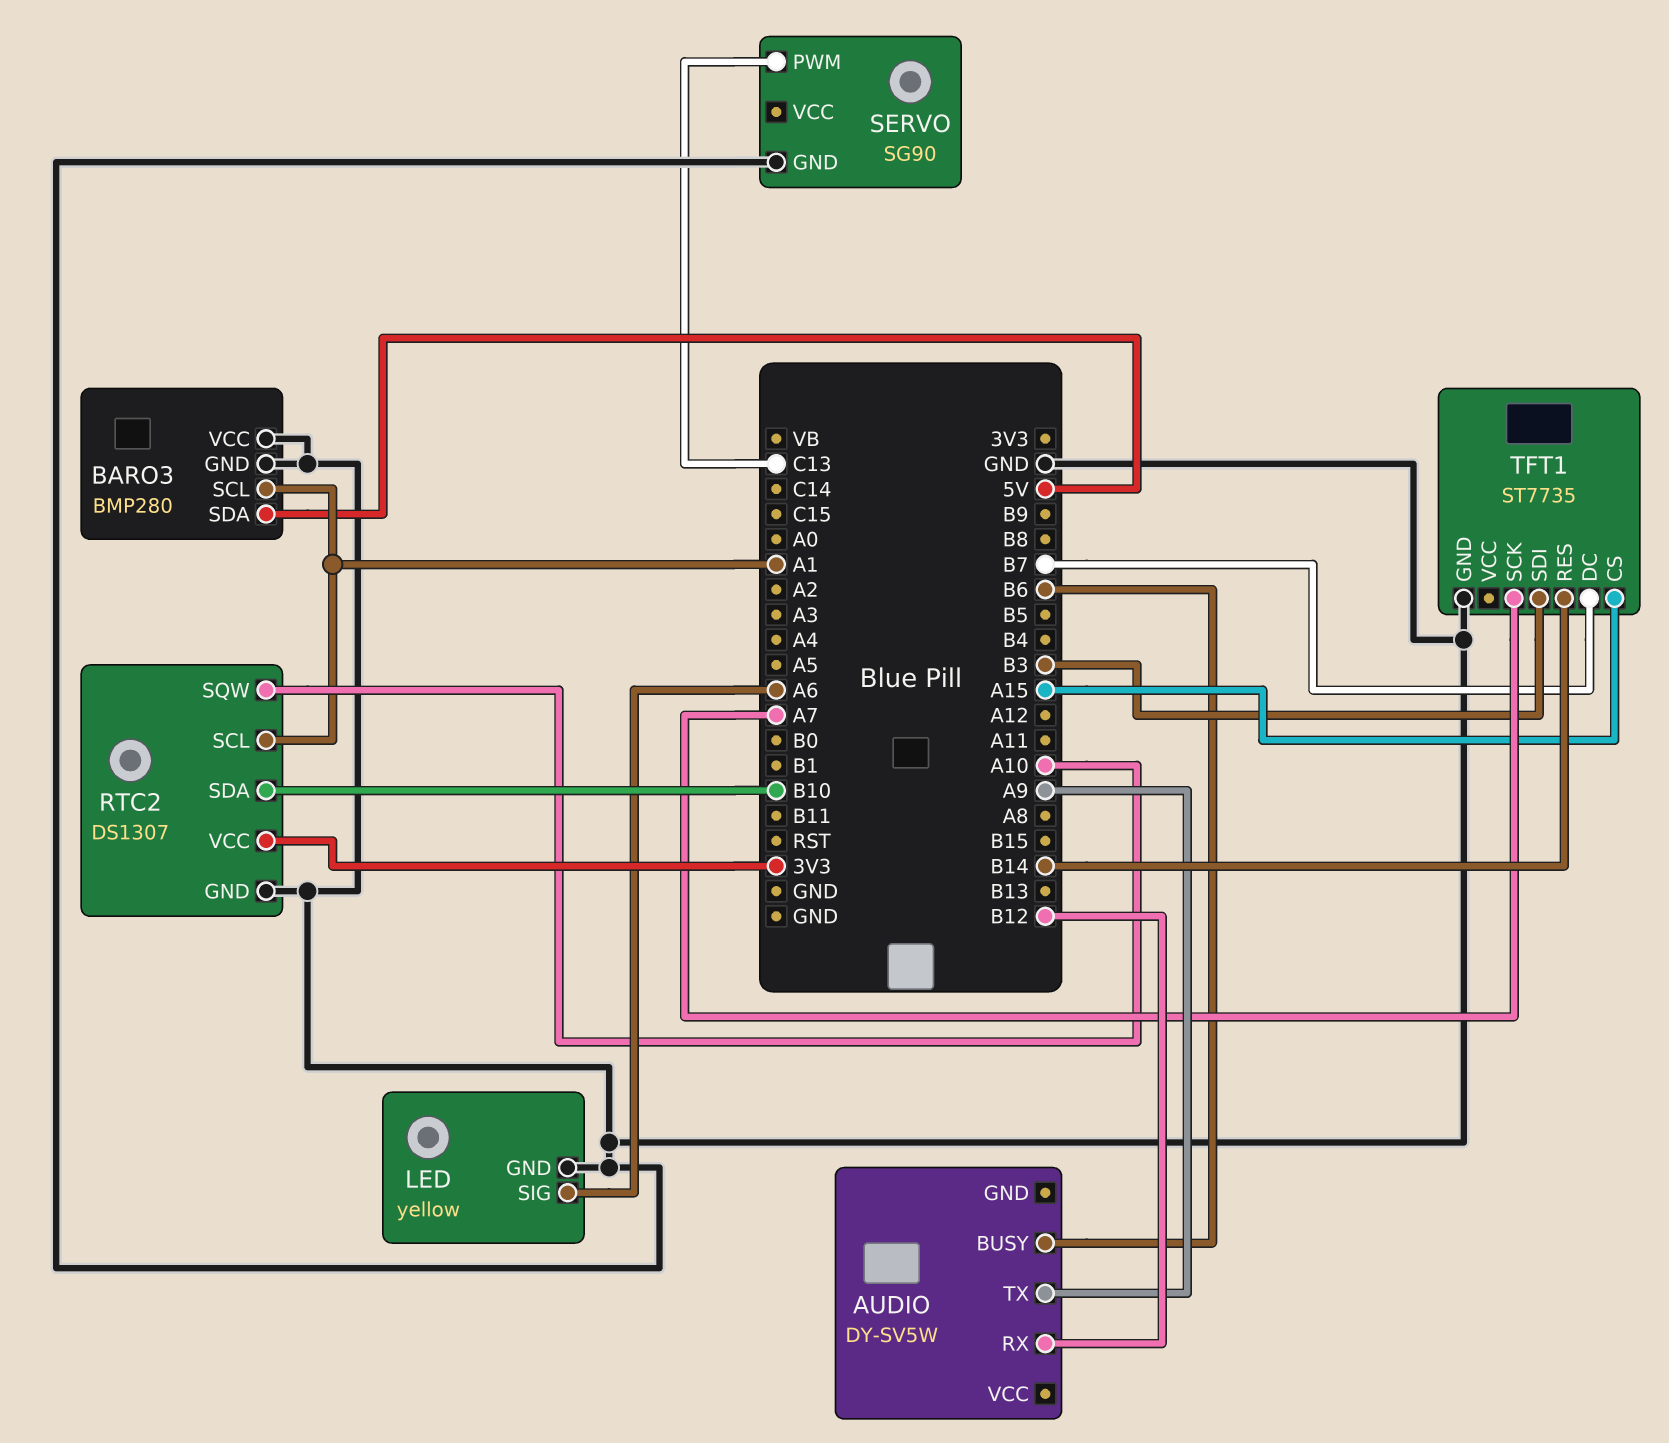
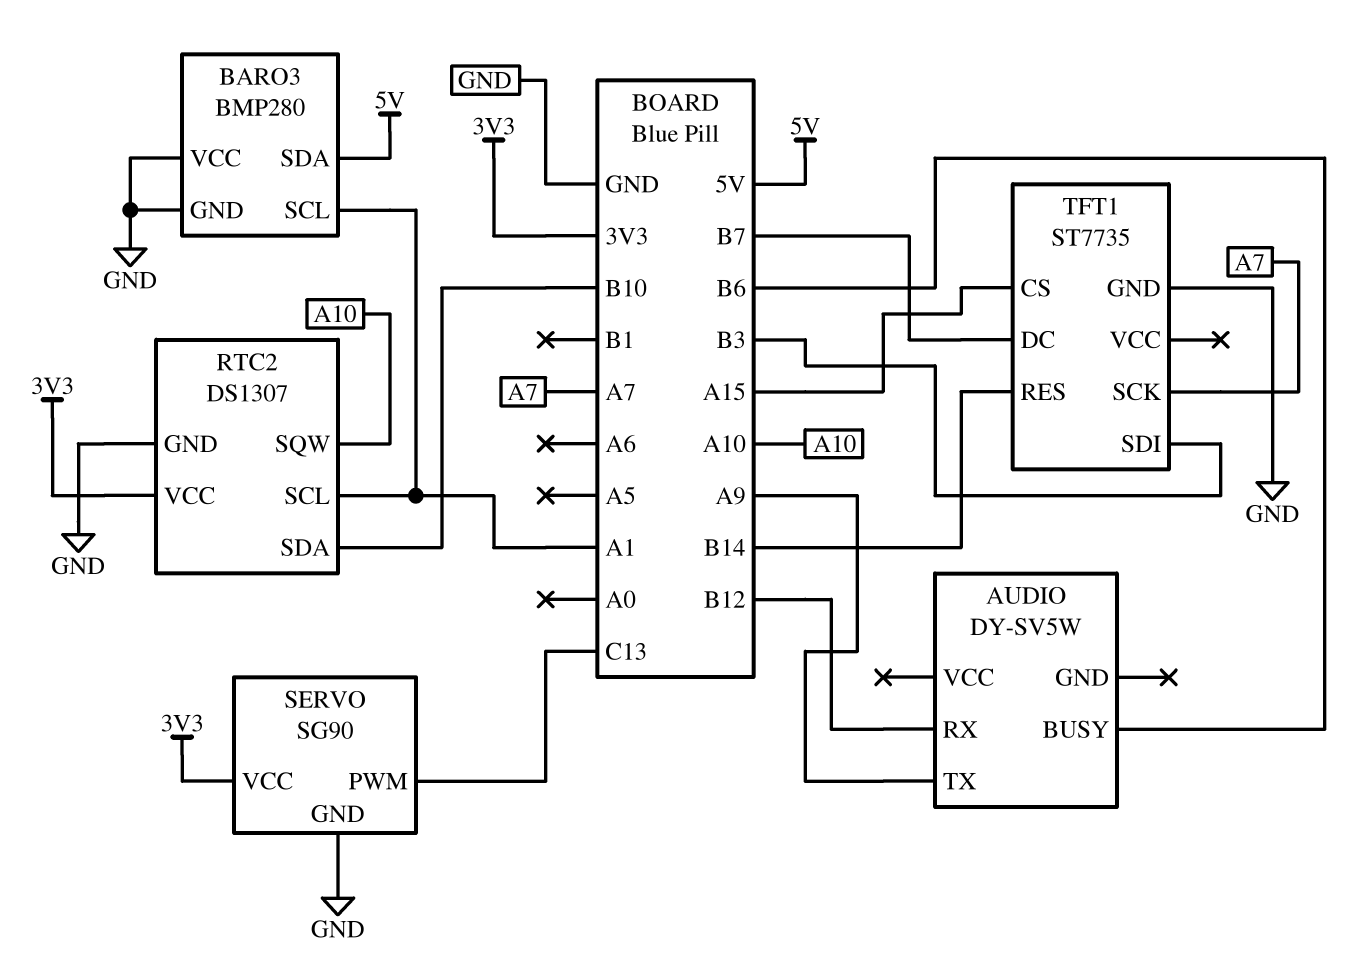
LED: yellow -> none
LED pin GND: GND -> none
LED pin SIG: A6 -> none
SERVO pin VCC: none -> 3V3

